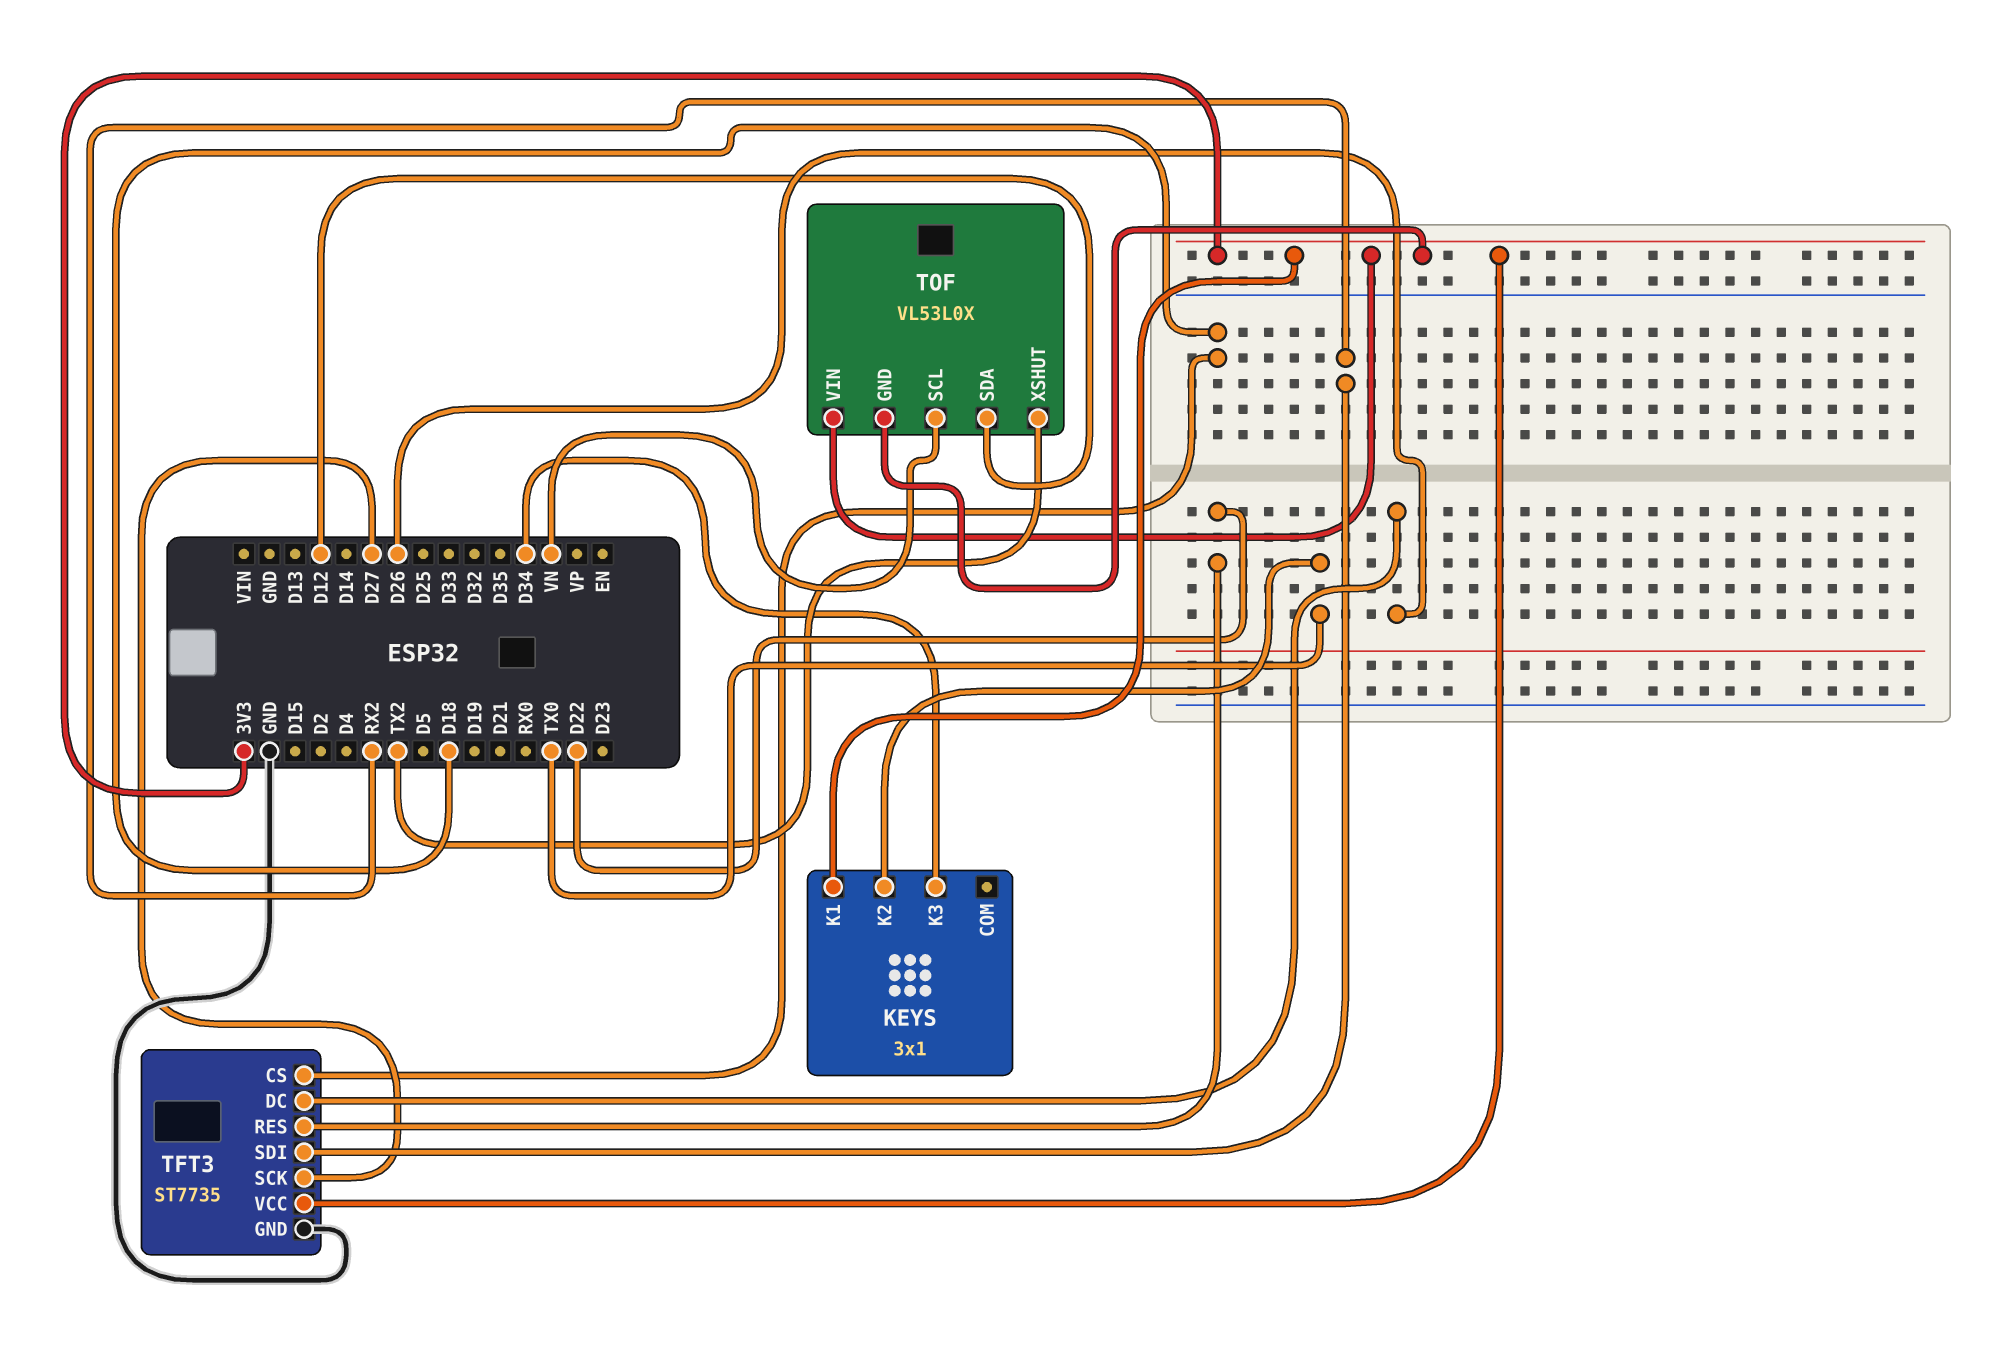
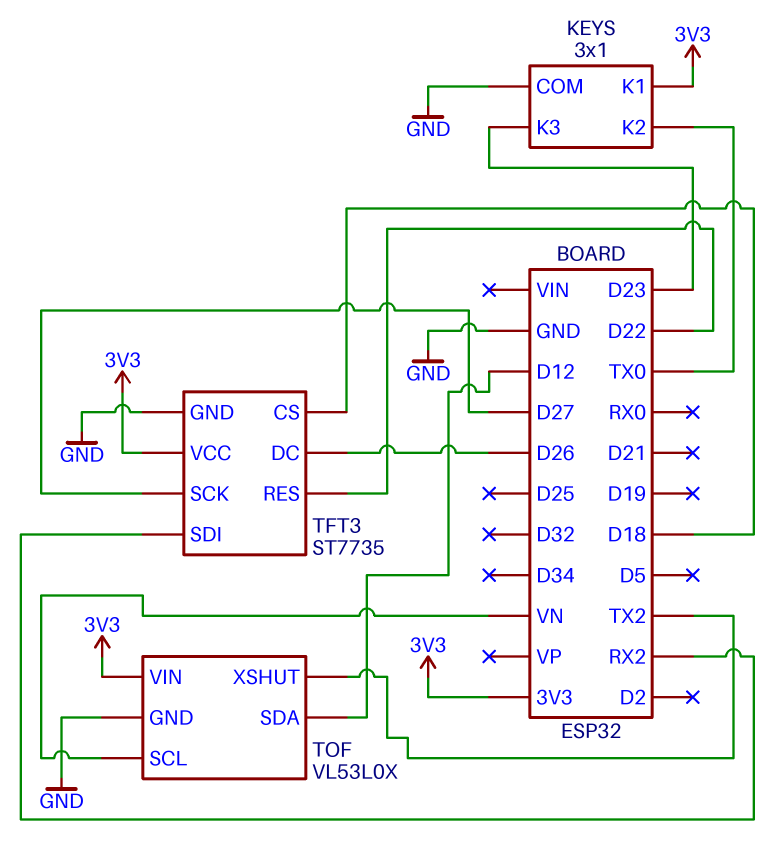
KEYS pin COM: none -> GND
KEYS pin K3: D34 -> D23
TOF pin GND: 3V3 -> GND

